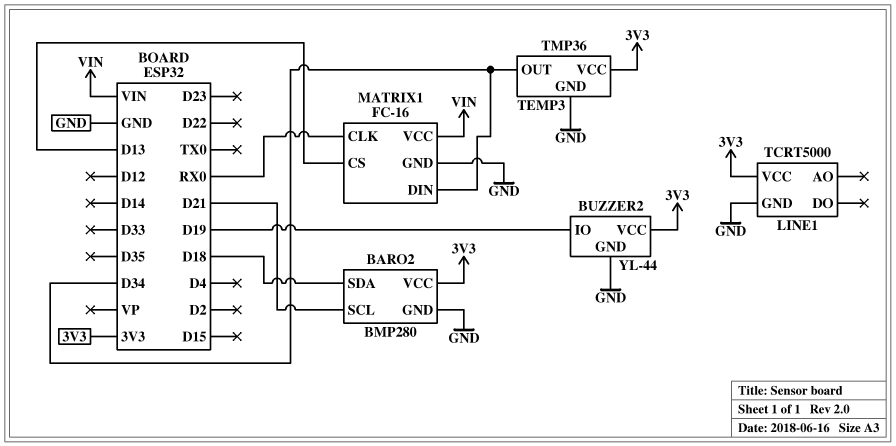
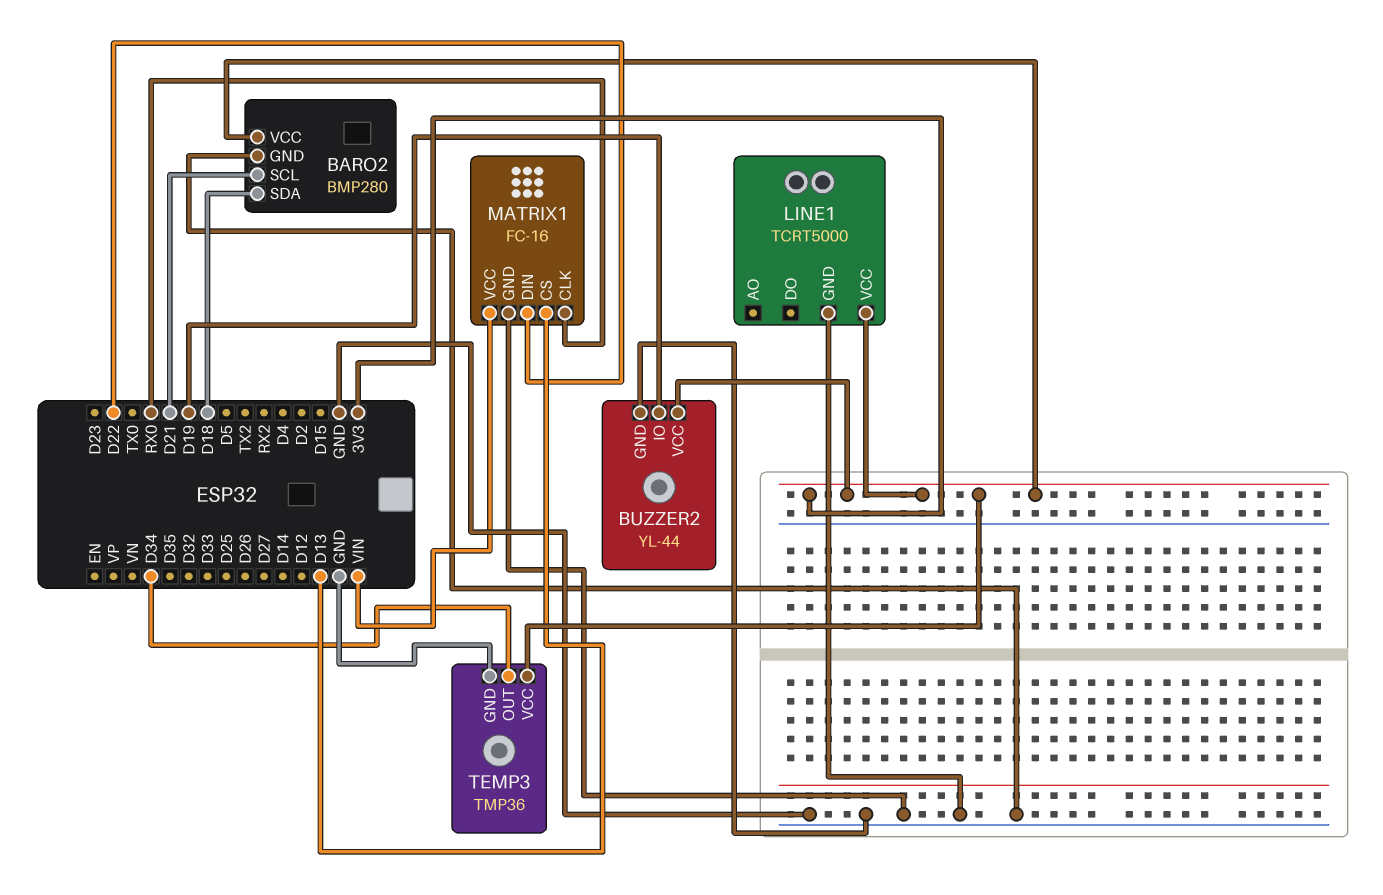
MATRIX1 pin DIN: D34 -> D22

